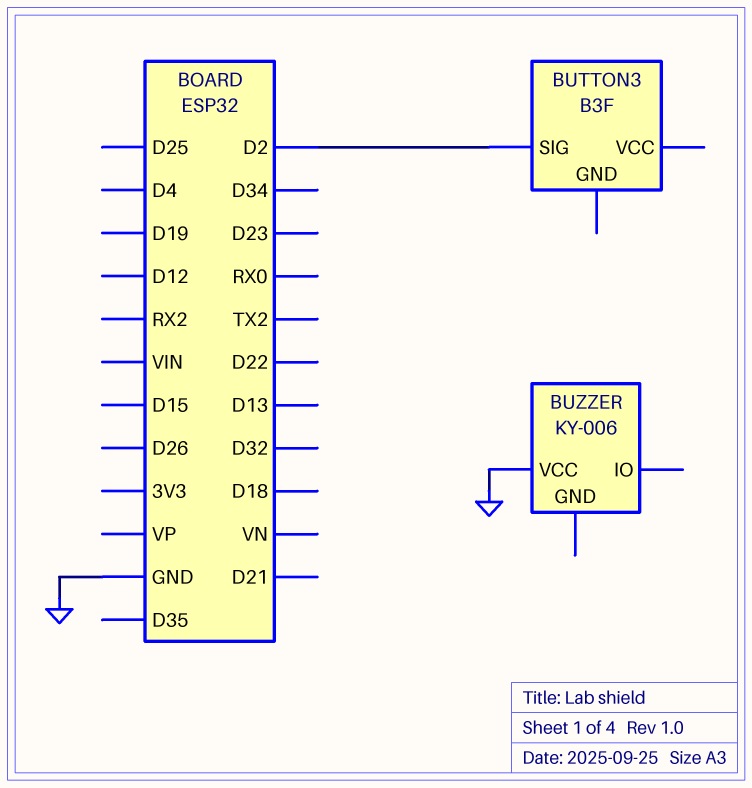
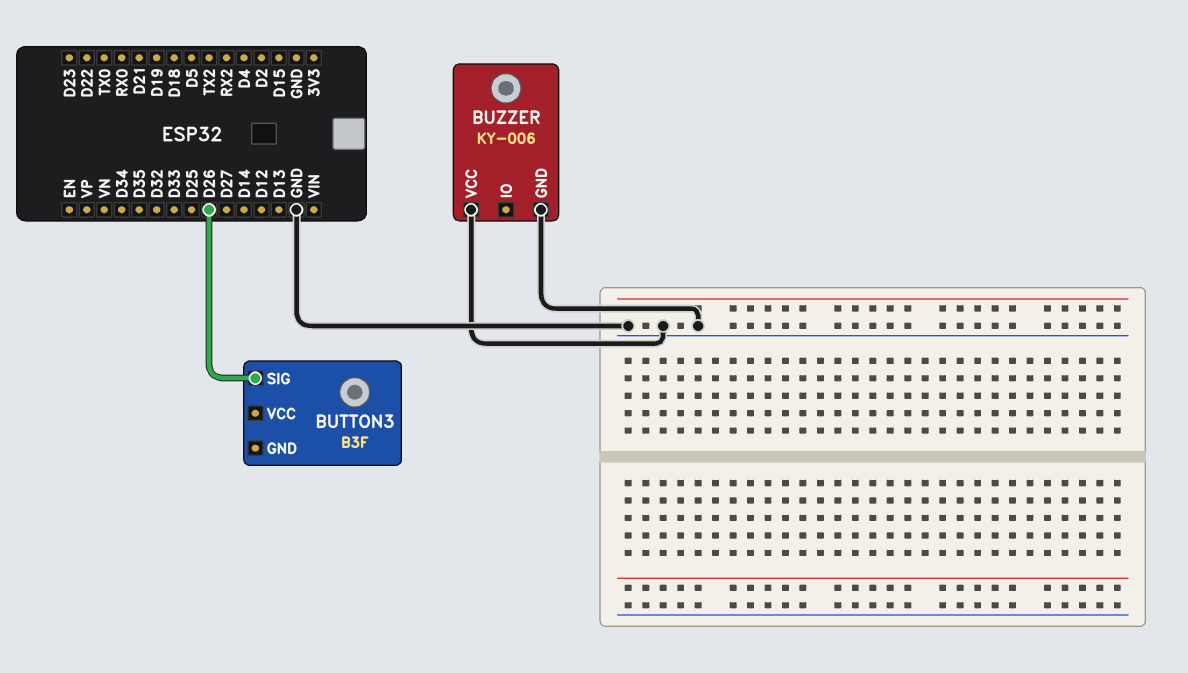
BUTTON3 pin SIG: D2 -> D26
BUZZER pin GND: none -> GND

